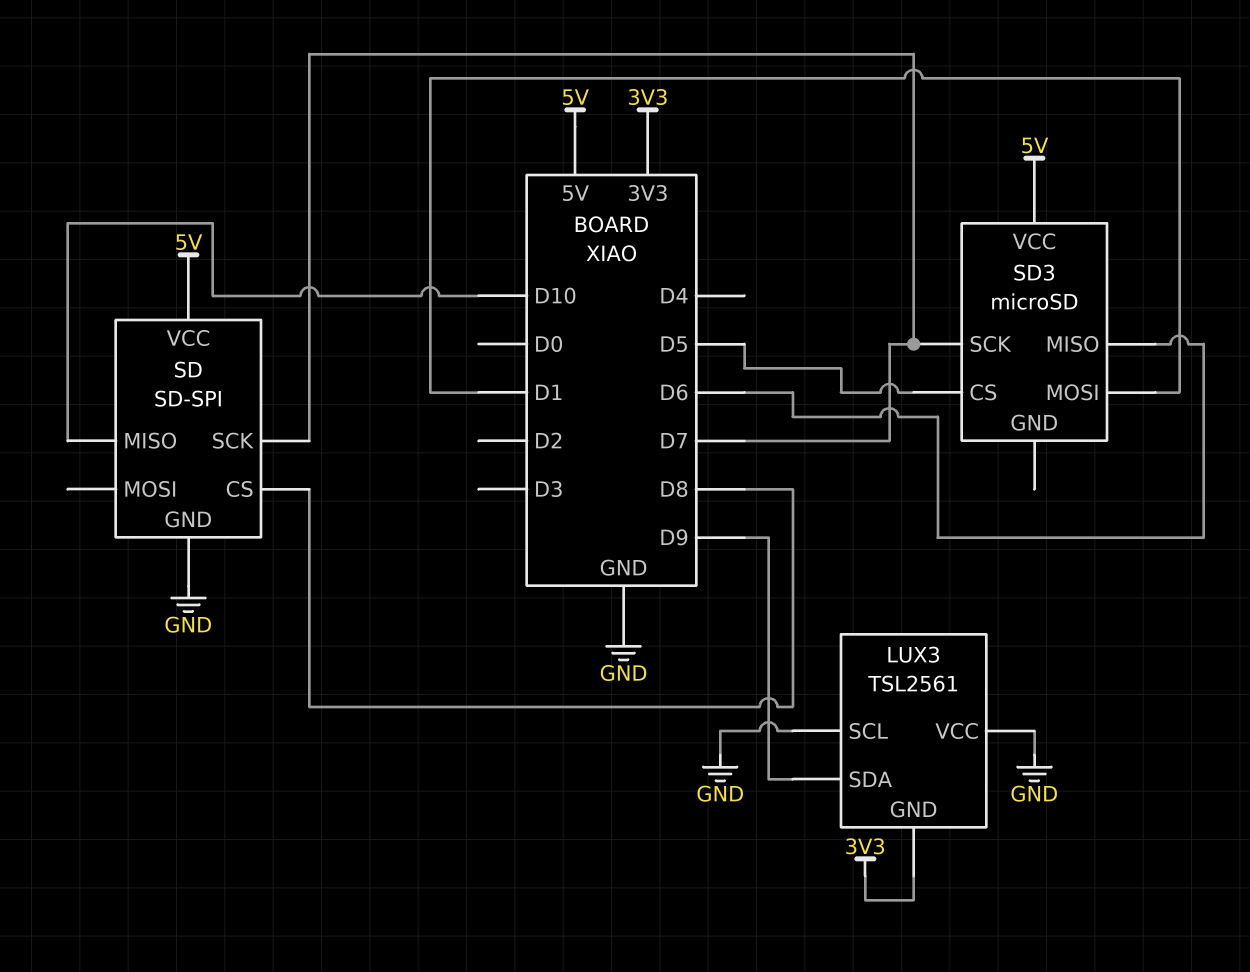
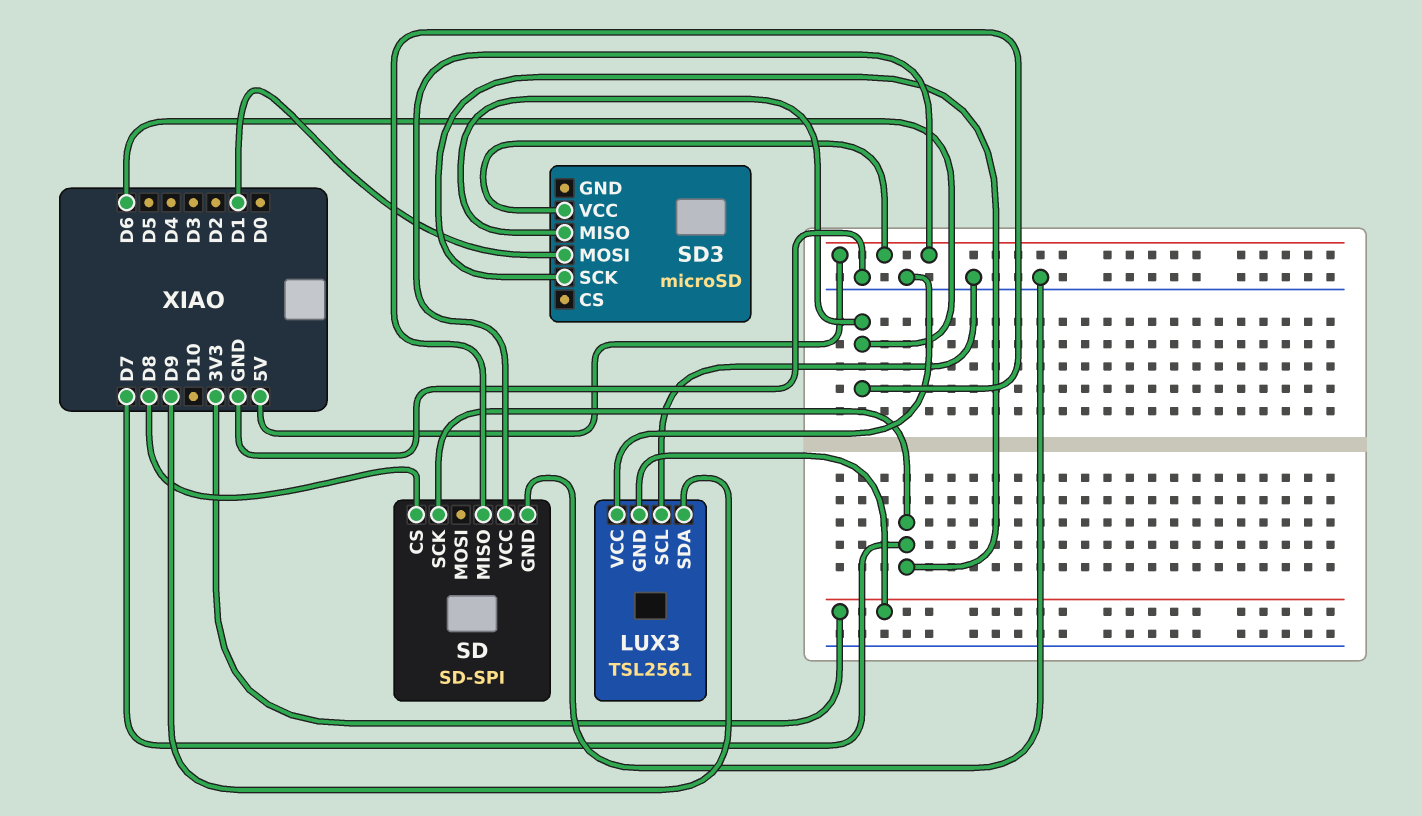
SD pin MISO: D10 -> D6
SD3 pin CS: D5 -> none

